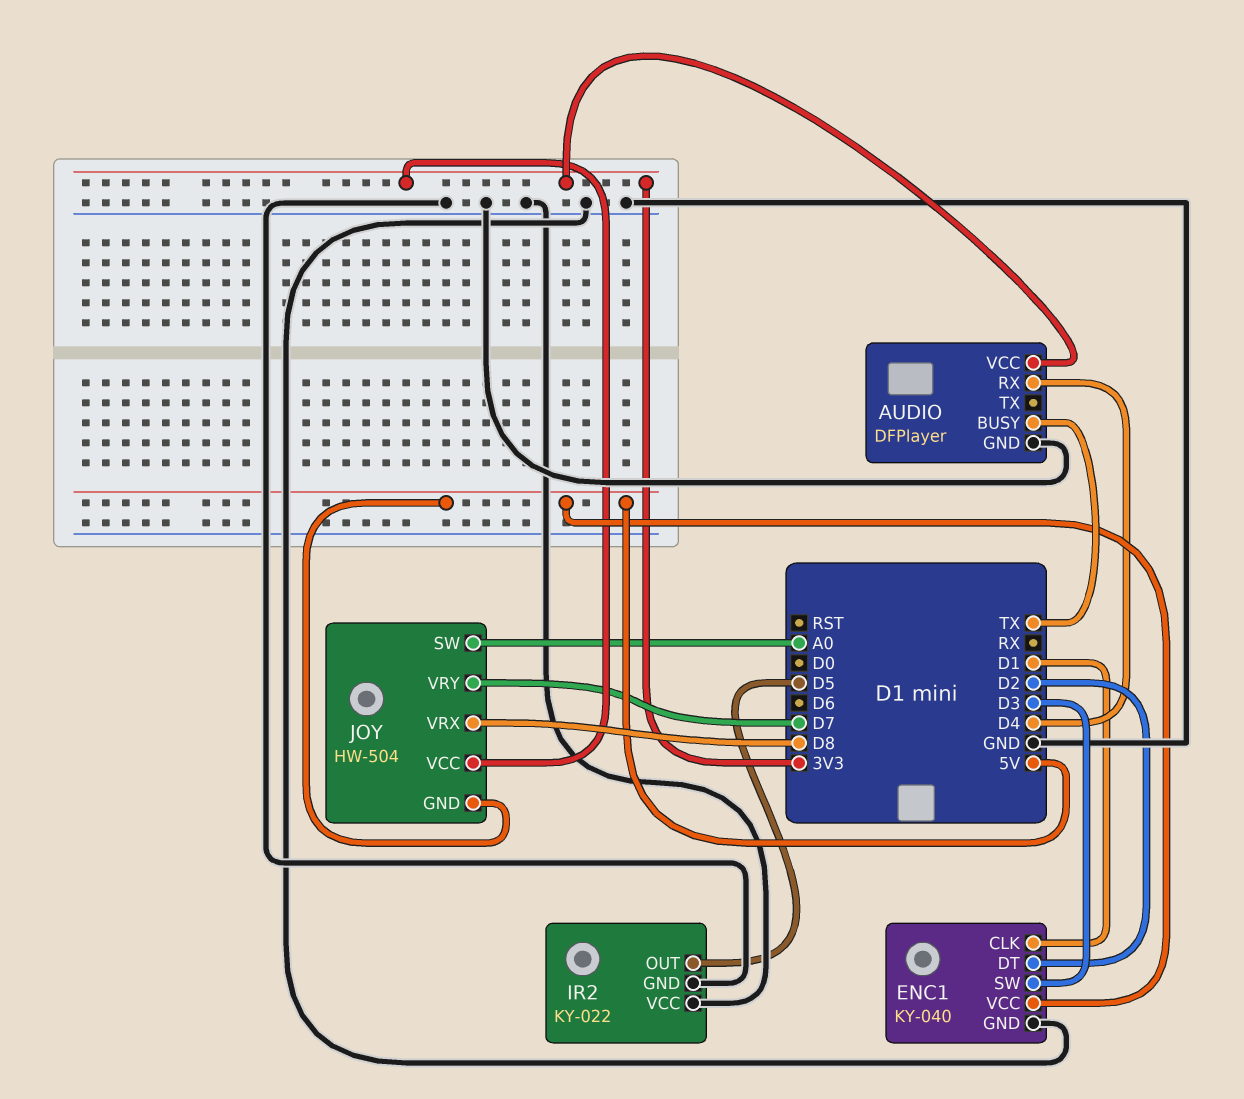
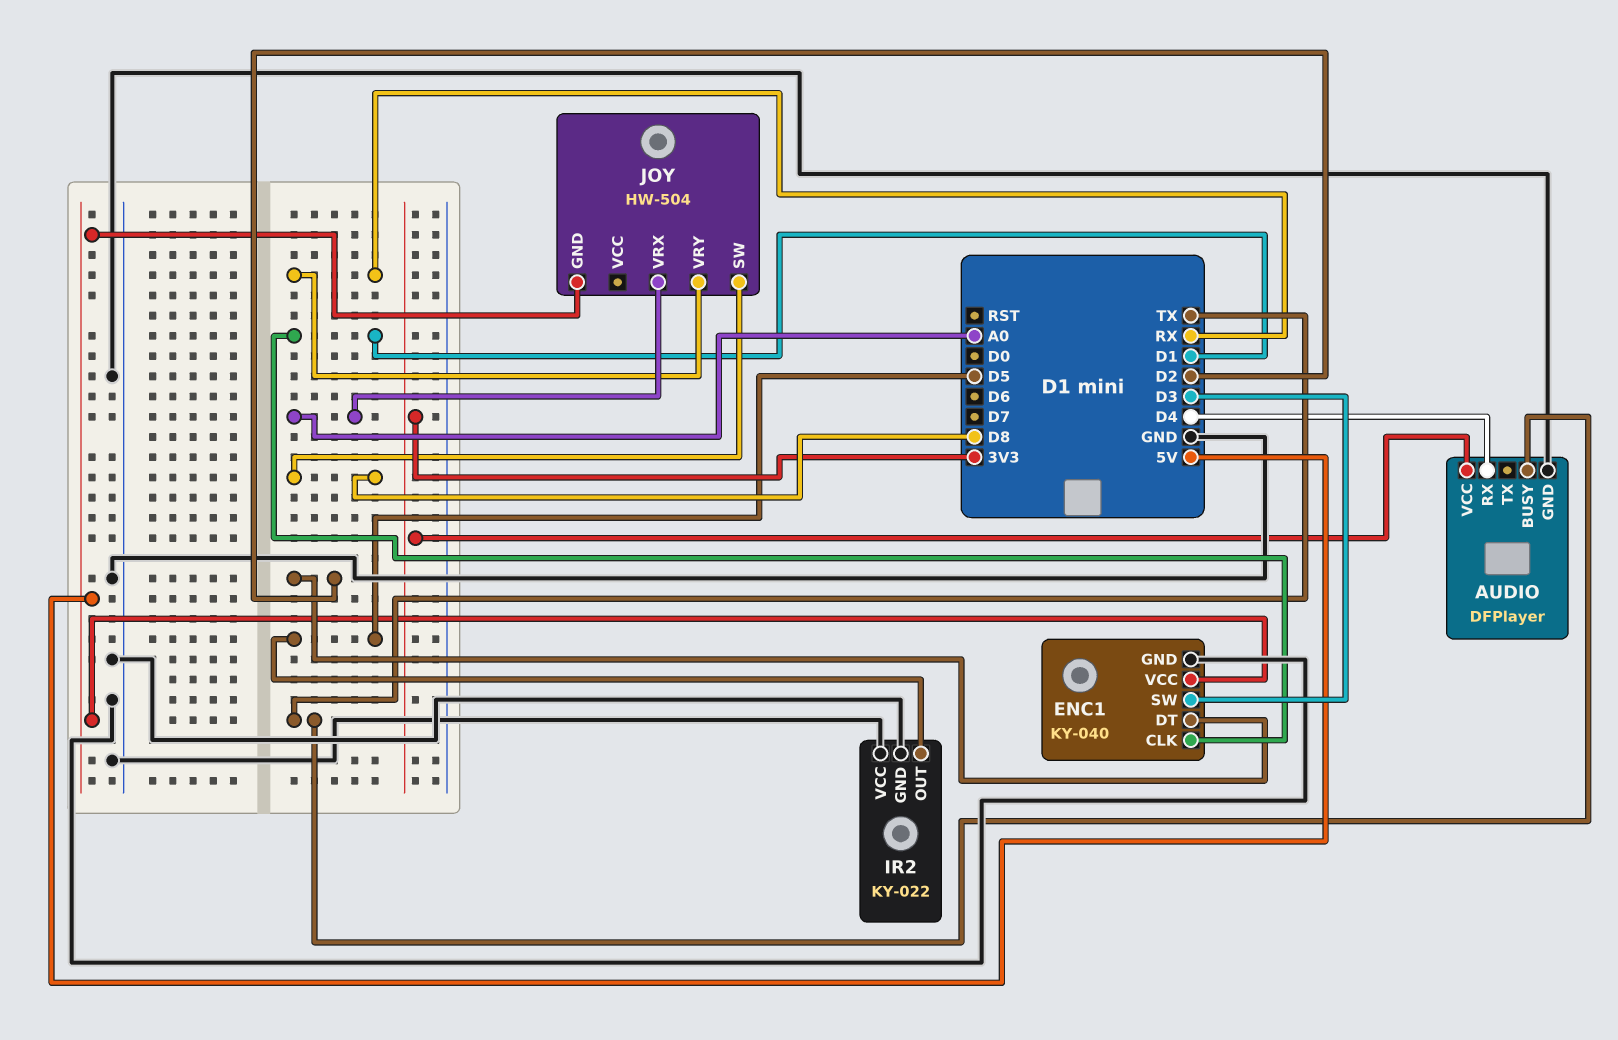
JOY pin SW: A0 -> D8
JOY pin VCC: 3V3 -> none
JOY pin VRX: D8 -> A0
JOY pin VRY: D7 -> RX

